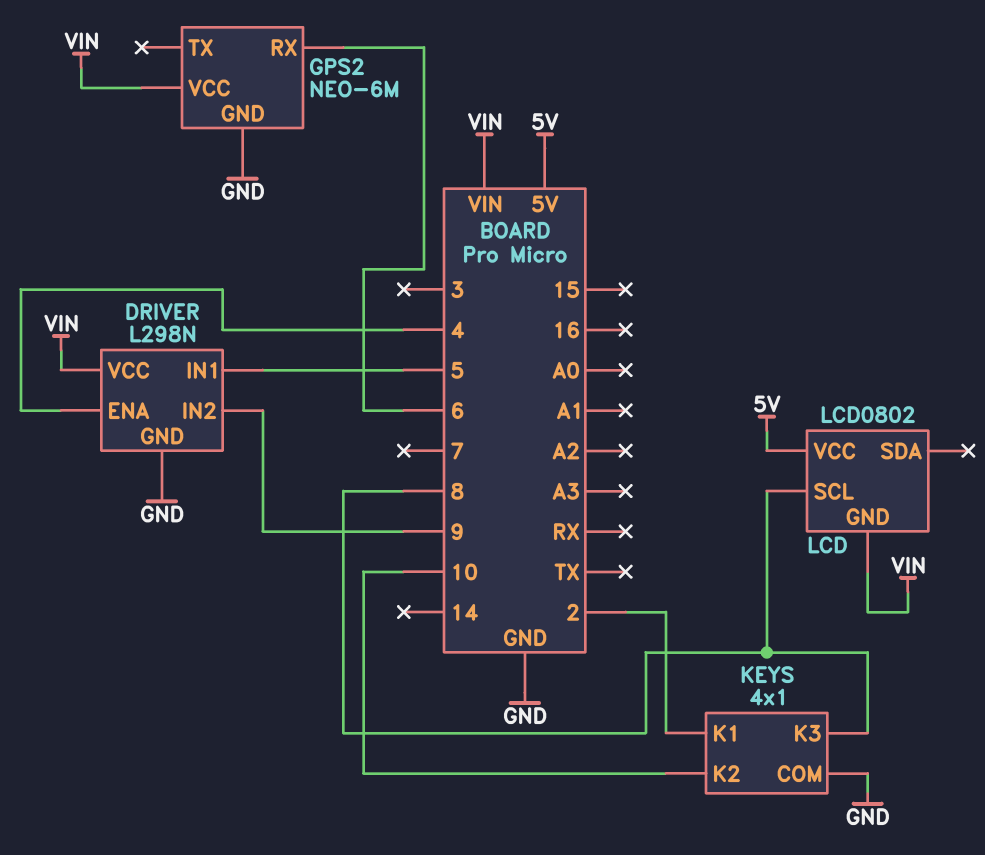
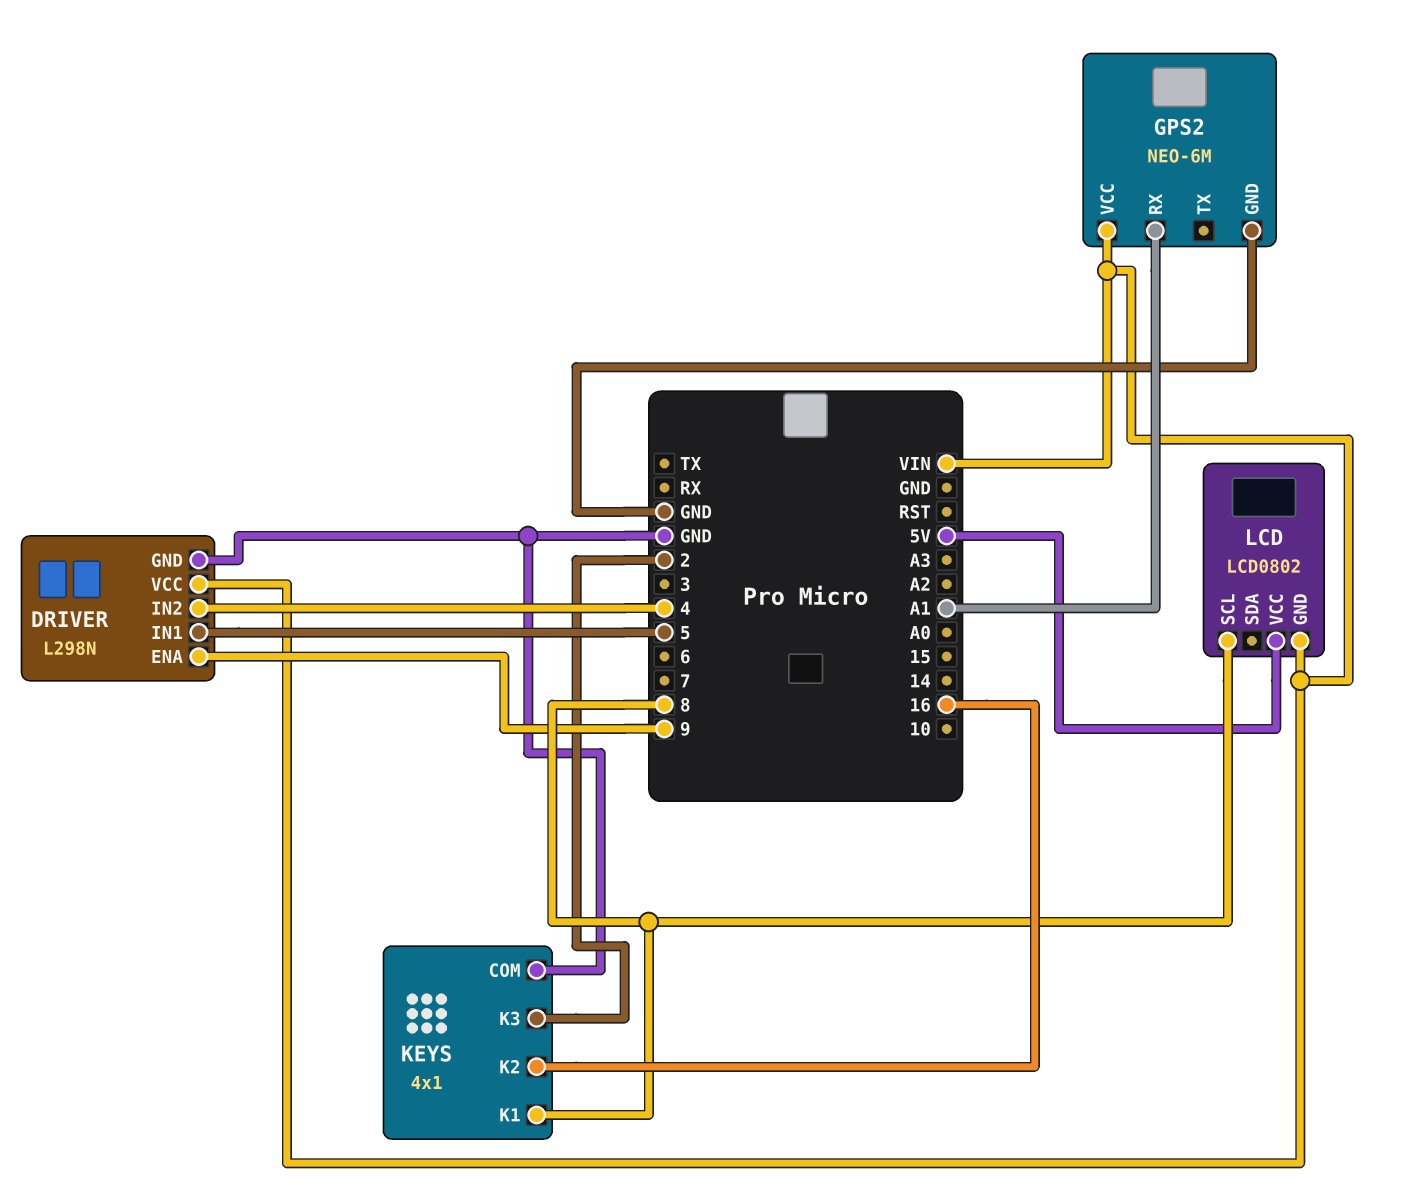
DRIVER pin ENA: 4 -> 9
DRIVER pin IN2: 9 -> 4
GPS2 pin RX: 6 -> A1
KEYS pin K1: 2 -> 8
KEYS pin K2: 10 -> 16
KEYS pin K3: 8 -> 2

